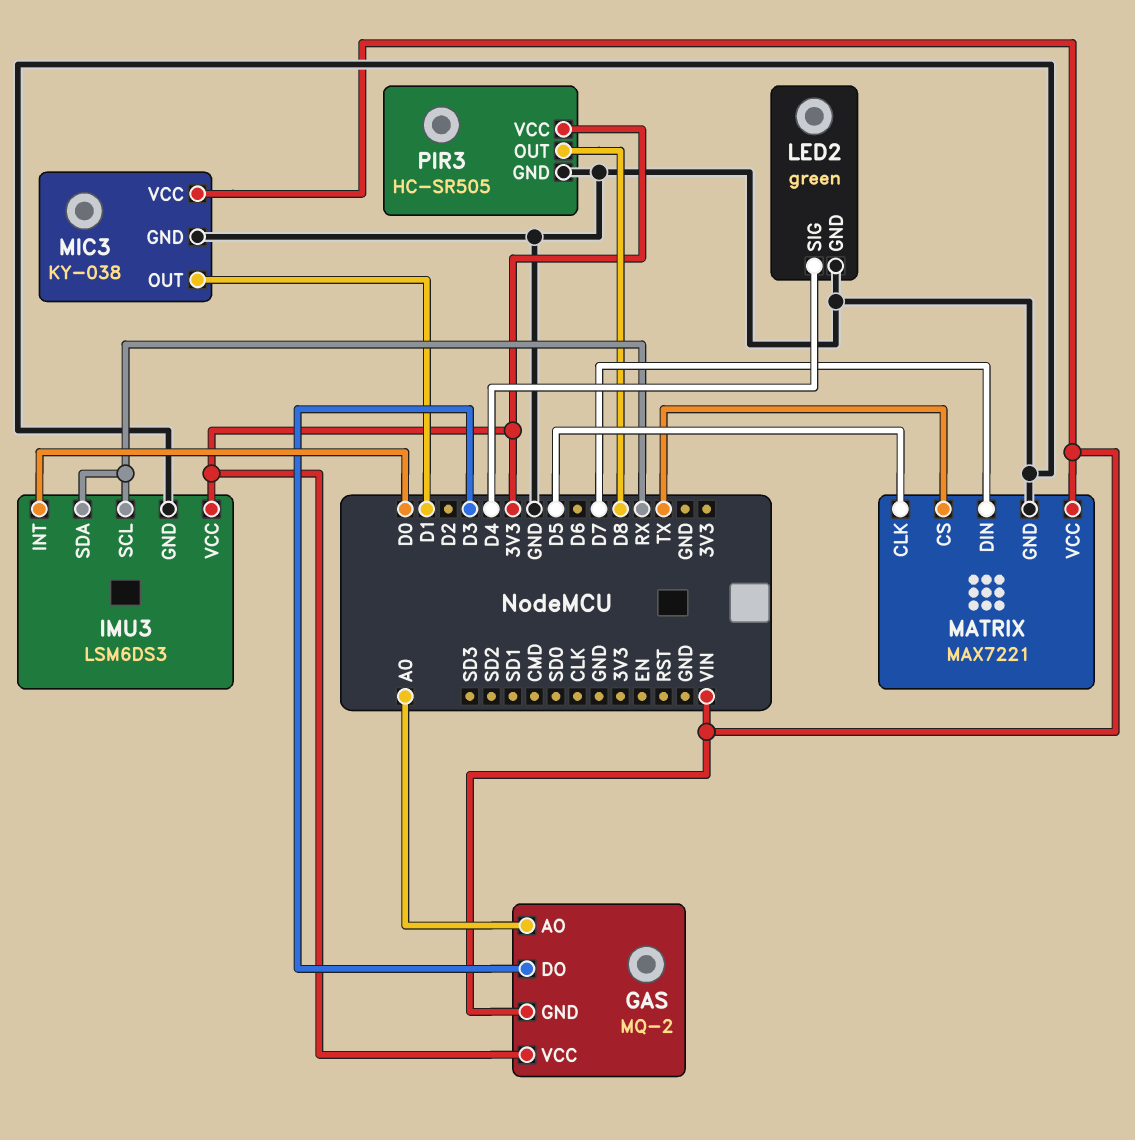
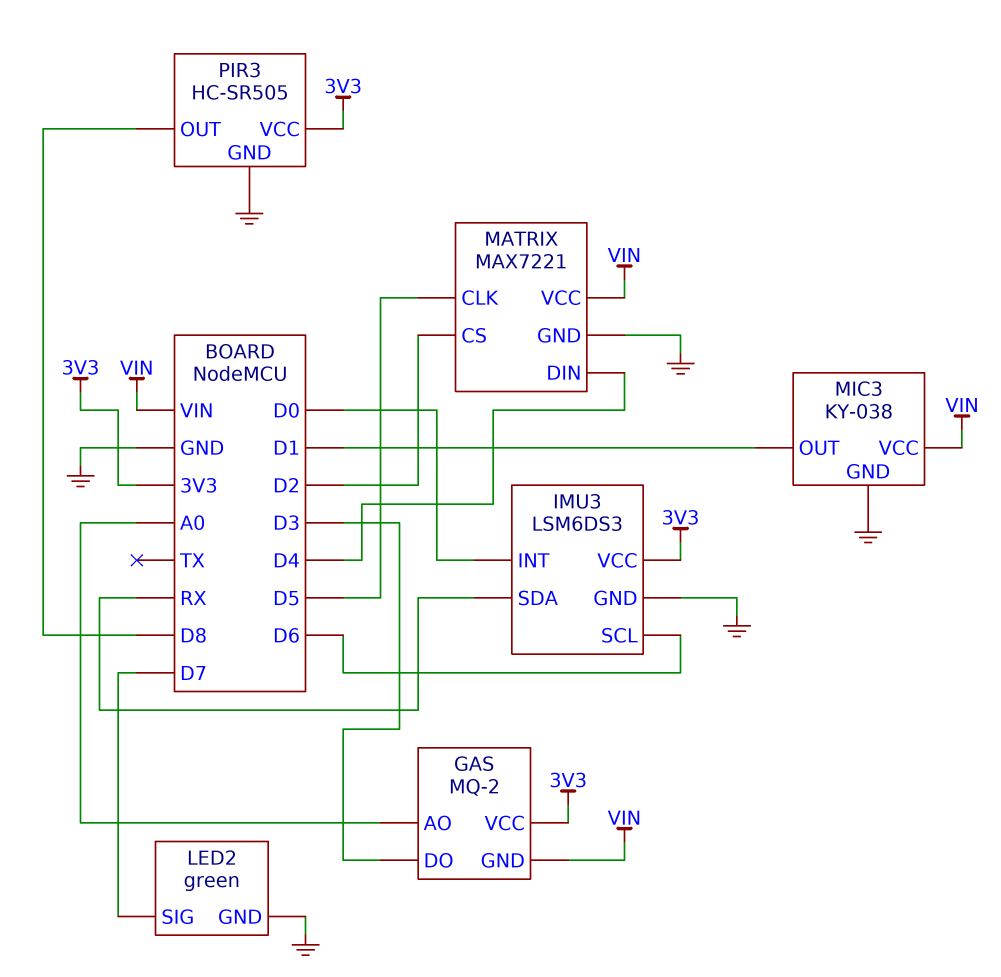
IMU3 pin SCL: RX -> D6
LED2 pin SIG: D4 -> D7
MATRIX pin CS: TX -> D2
MATRIX pin DIN: D7 -> D4

